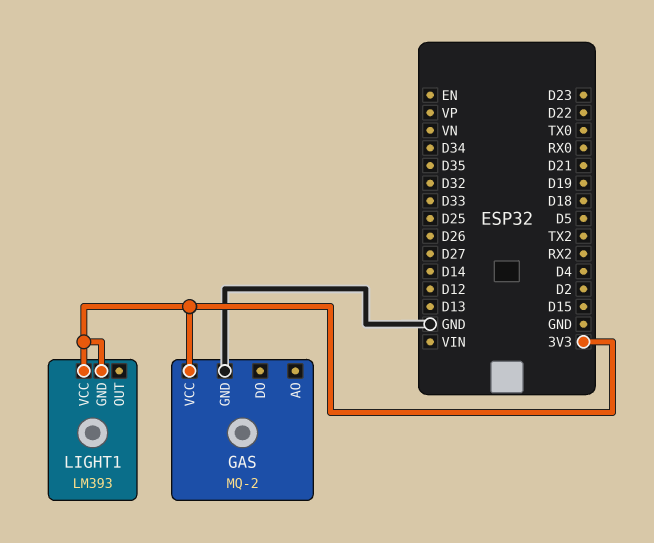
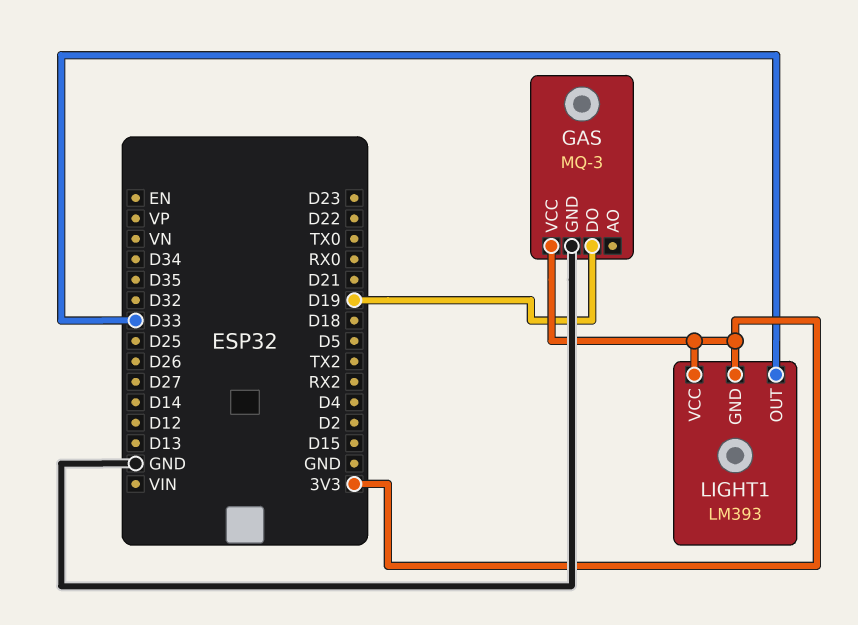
GAS: MQ-2 -> MQ-3
GAS pin DO: none -> D19
LIGHT1 pin OUT: none -> D33

